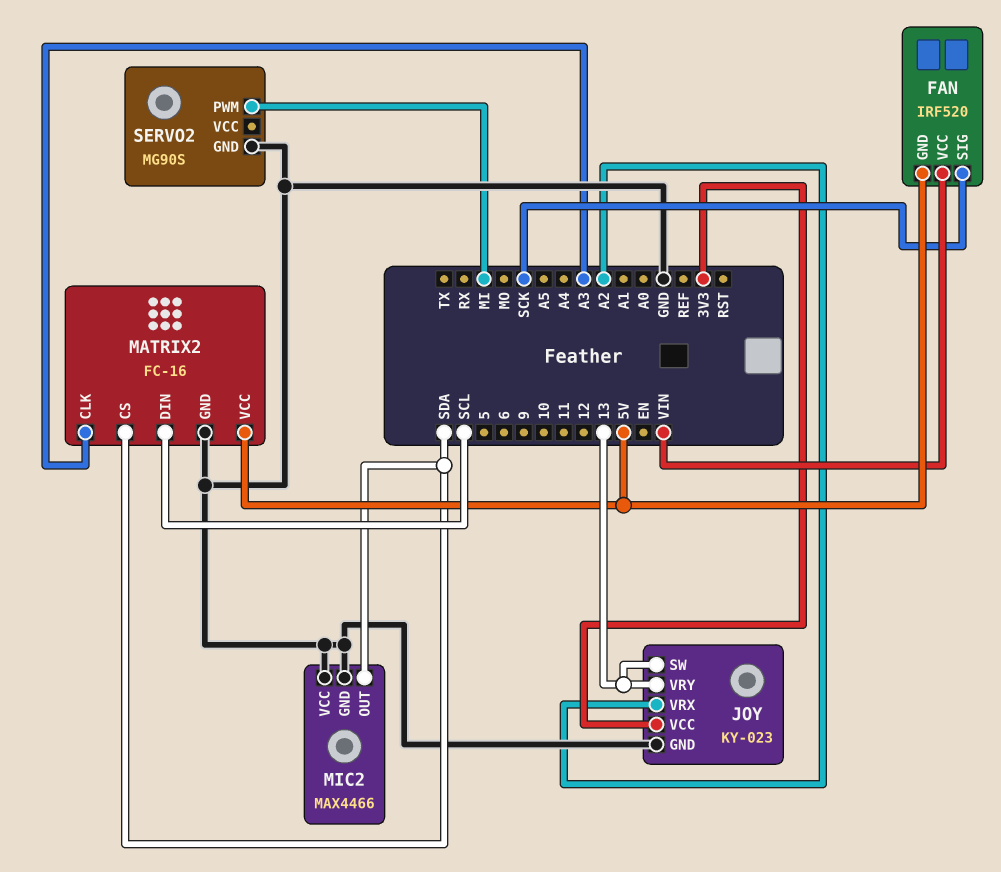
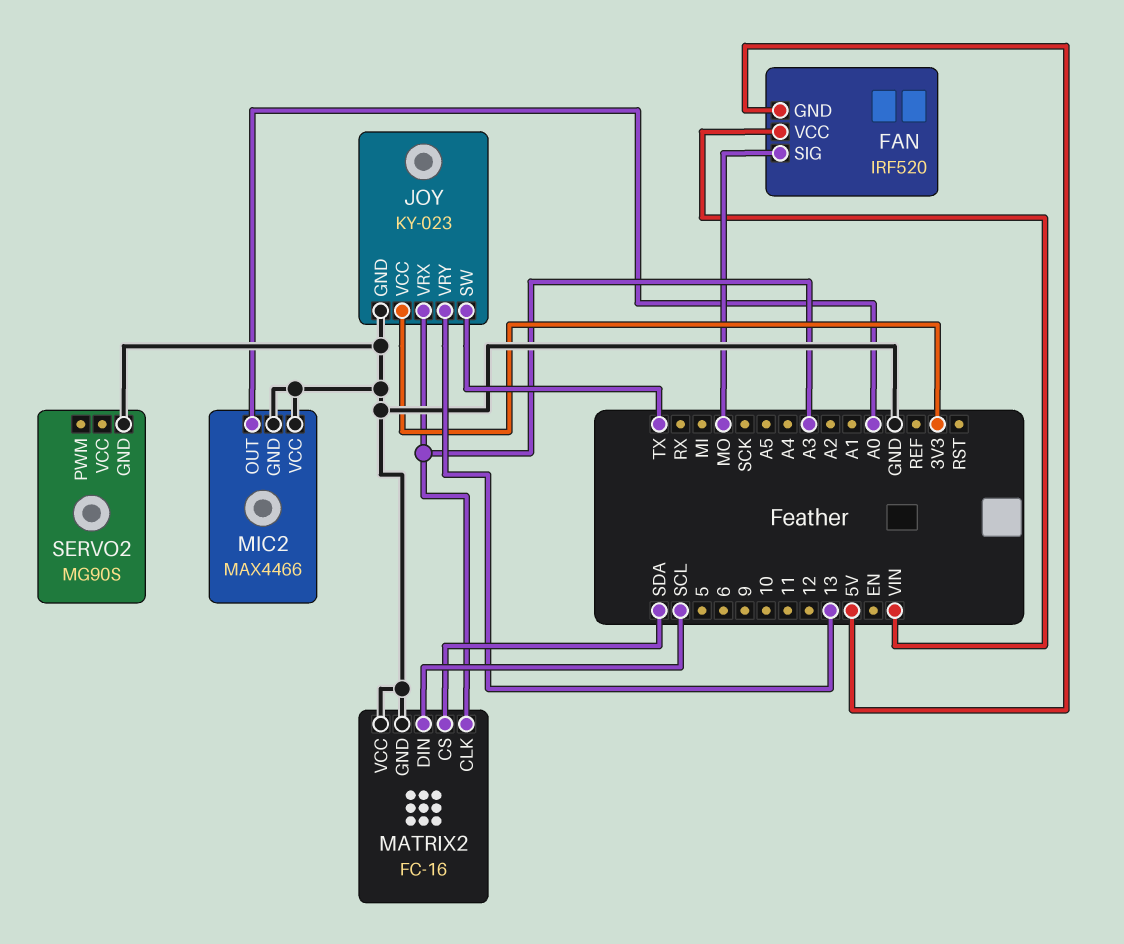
FAN pin SIG: SCK -> MO
JOY pin SW: 13 -> TX
JOY pin VRX: A2 -> A3
MATRIX2 pin VCC: 5V -> GND
MIC2 pin OUT: SDA -> A0
SERVO2 pin PWM: MI -> none

